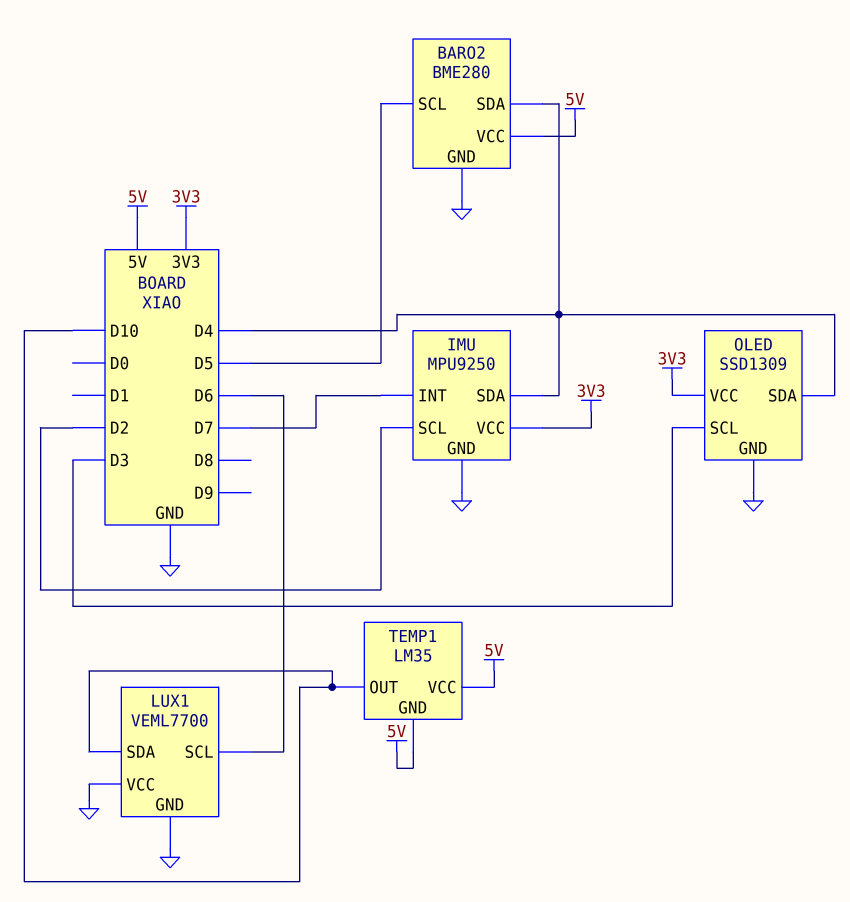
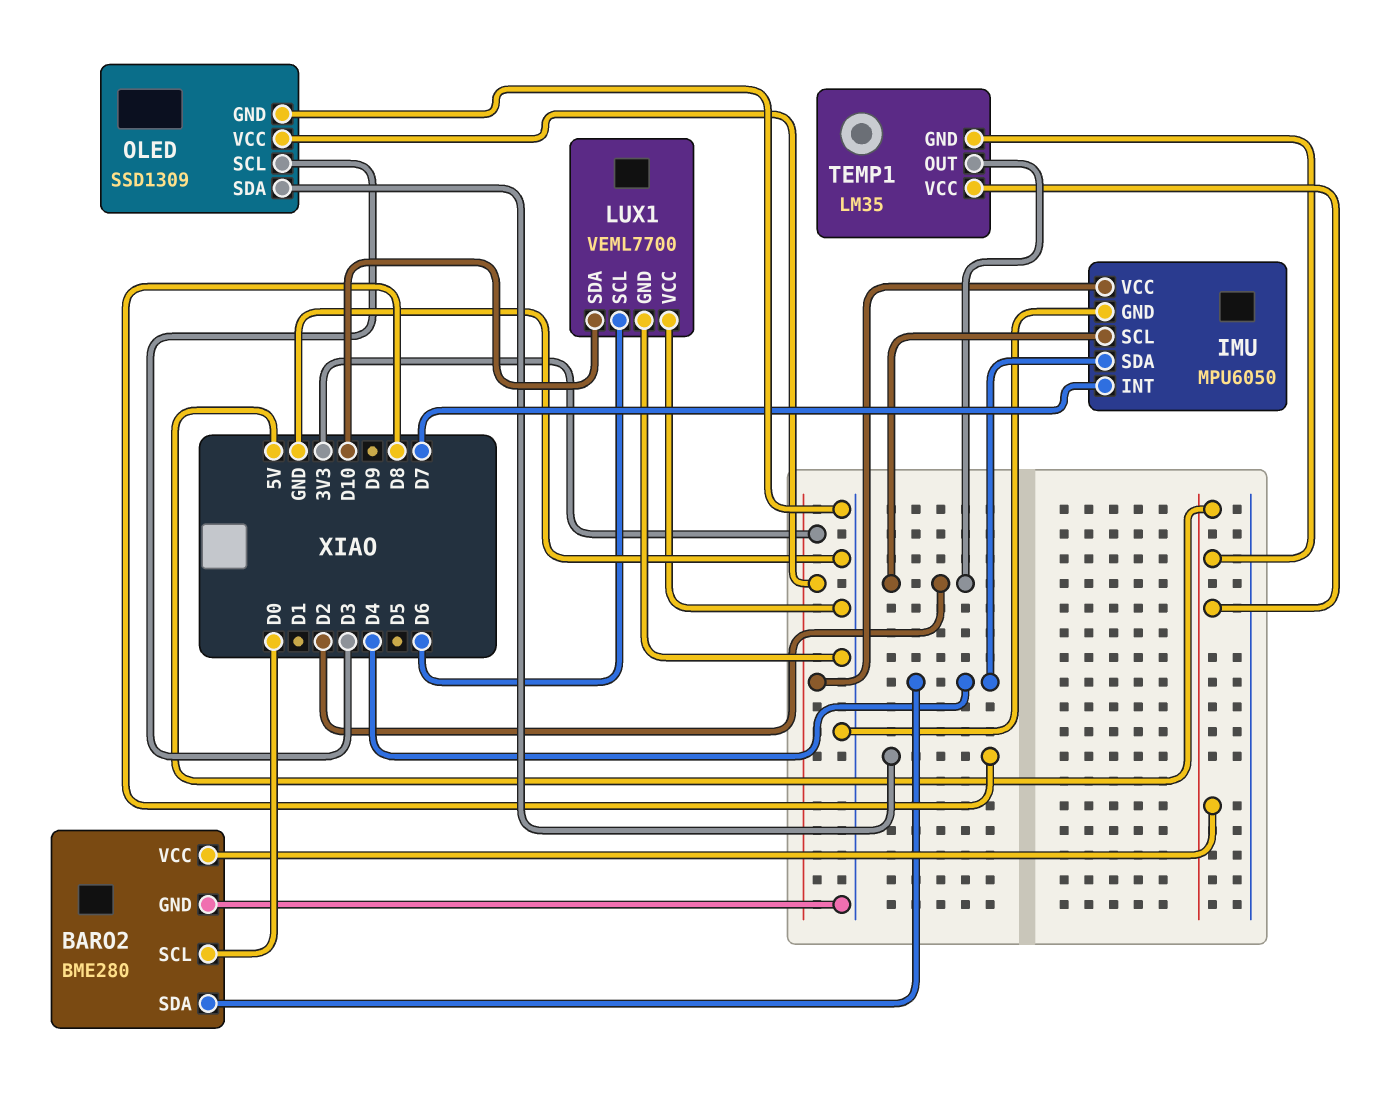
BARO2 pin SCL: D5 -> D0
IMU: MPU9250 -> MPU6050
OLED pin SDA: D4 -> D8
TEMP1 pin OUT: D10 -> D2

